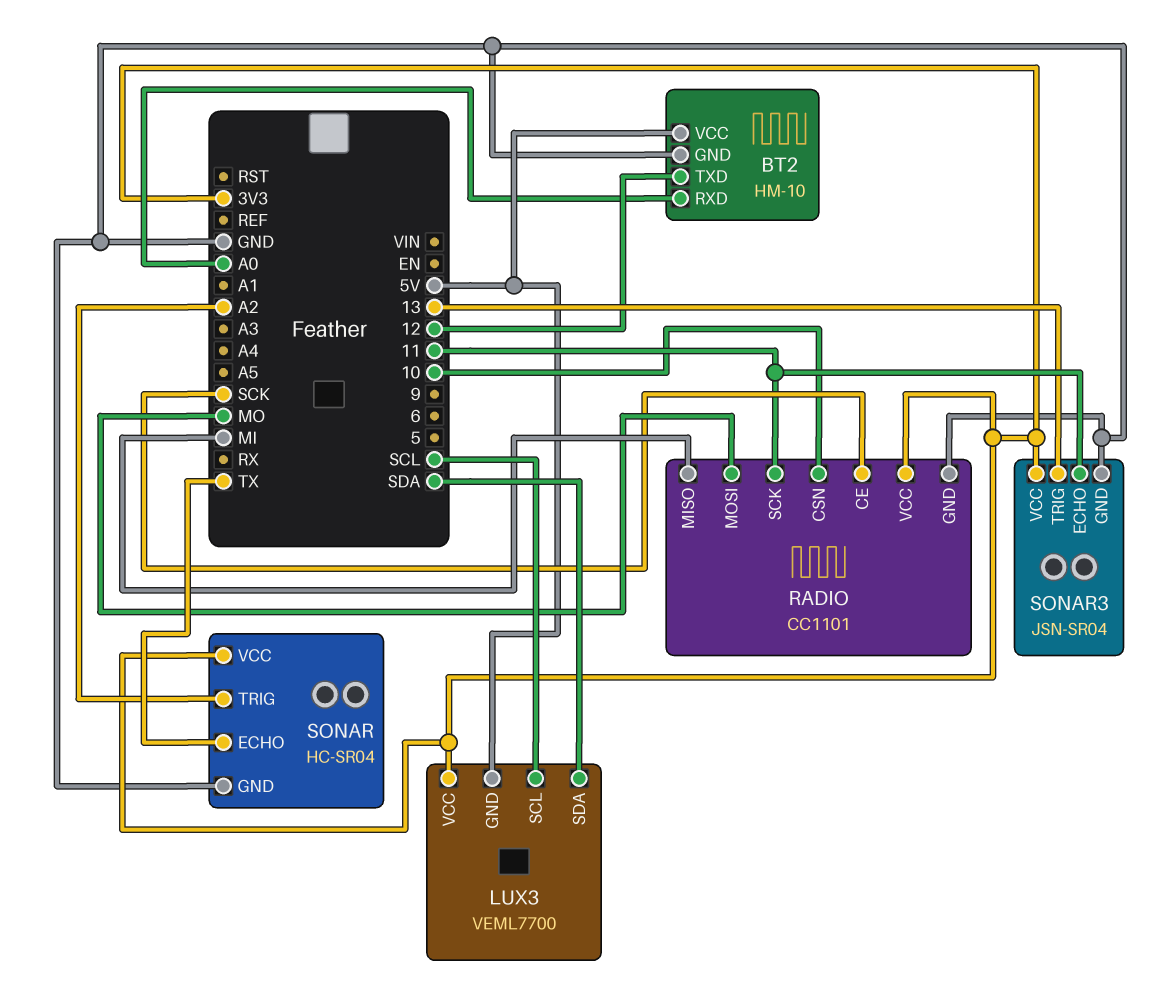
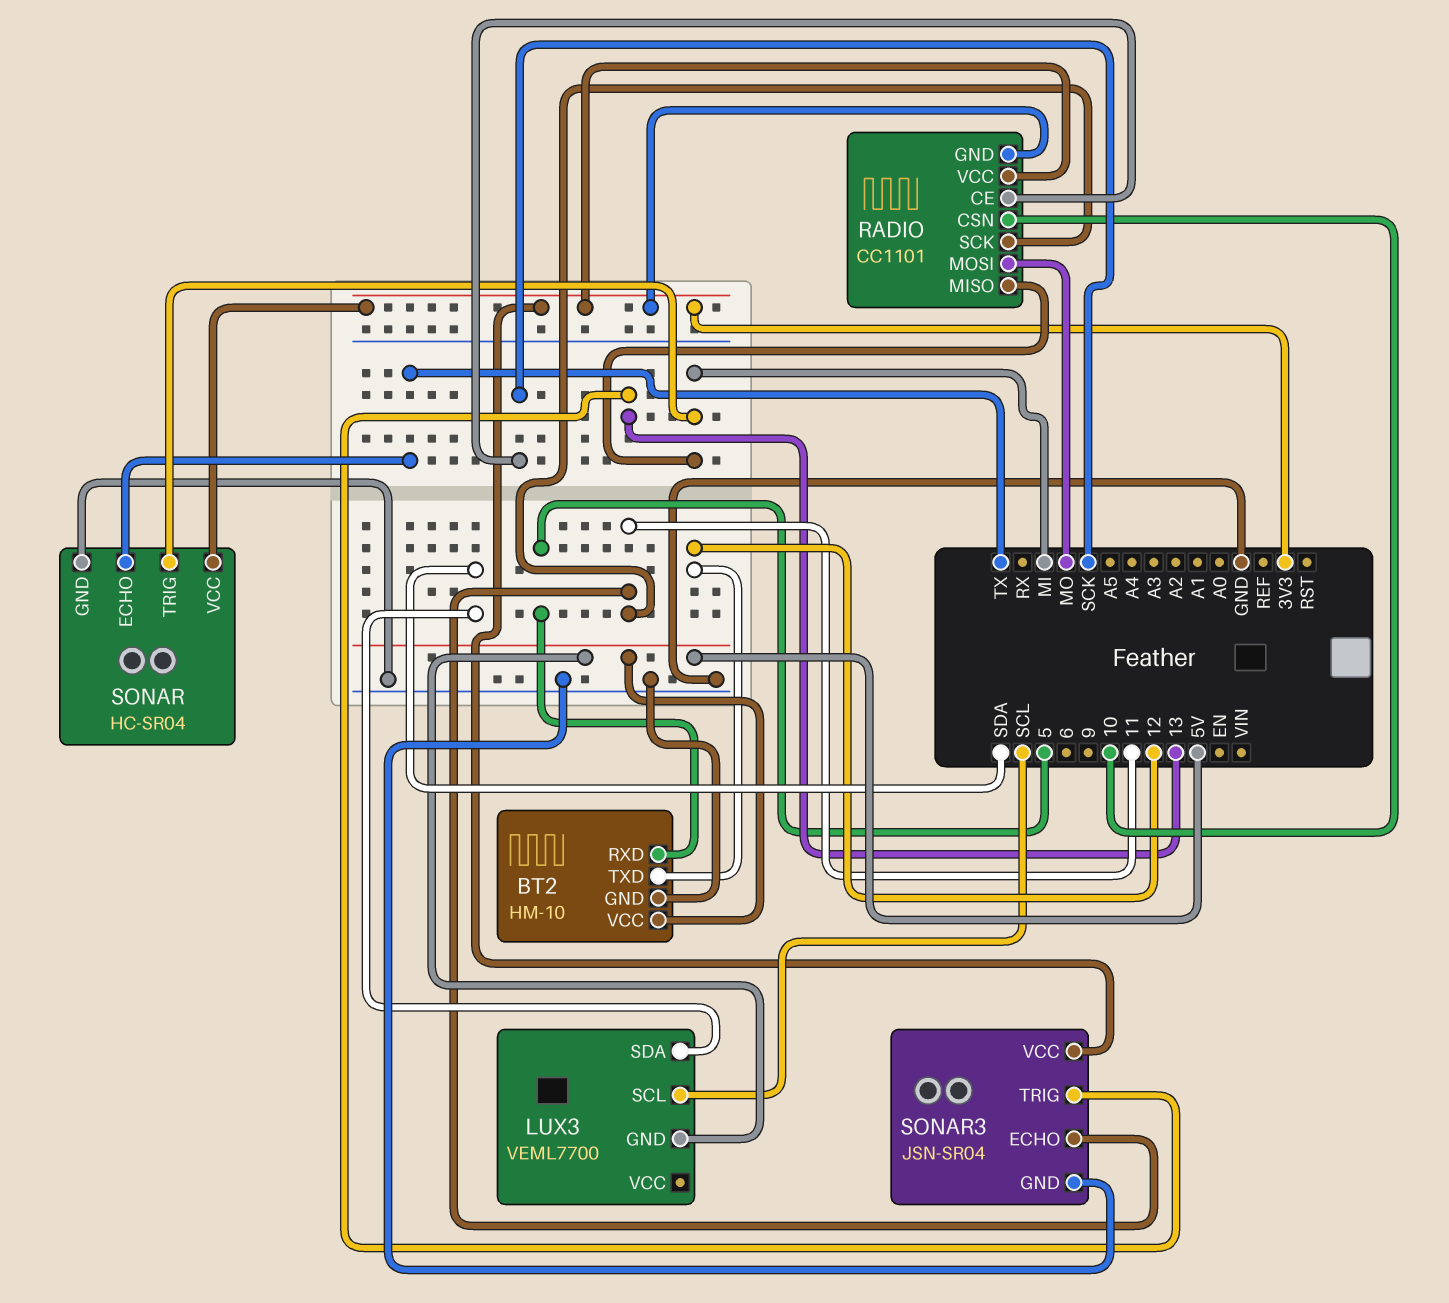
BT2 pin RXD: A0 -> 5
LUX3 pin VCC: 3V3 -> none
RADIO pin GND: GND -> 3V3
SONAR pin TRIG: A2 -> MI

